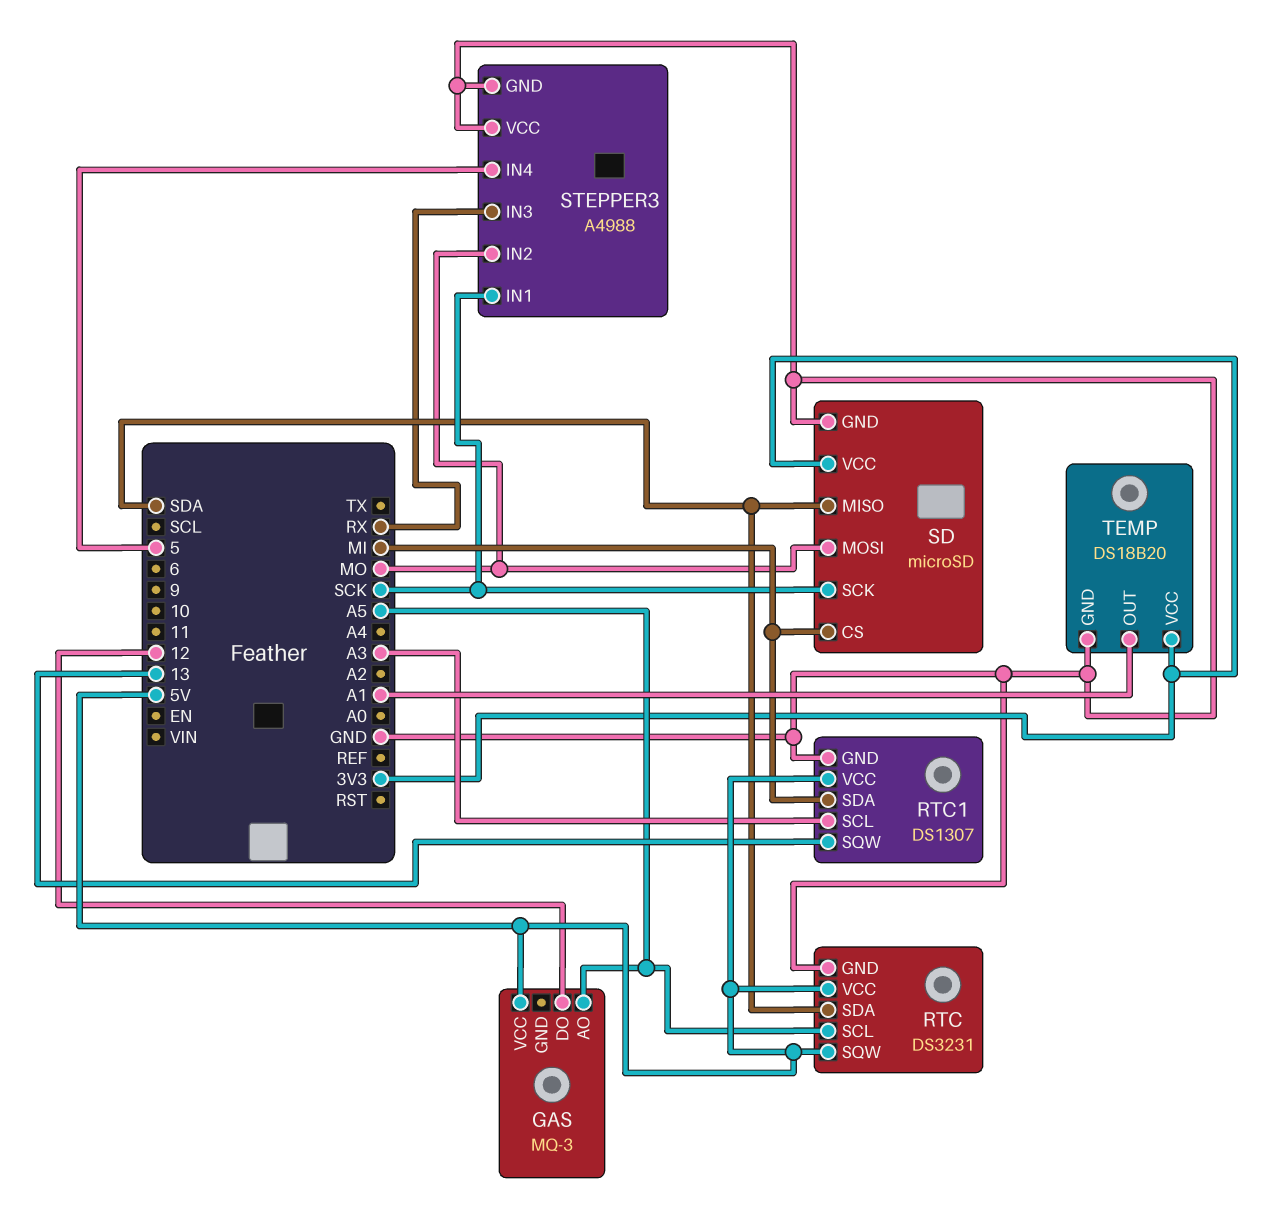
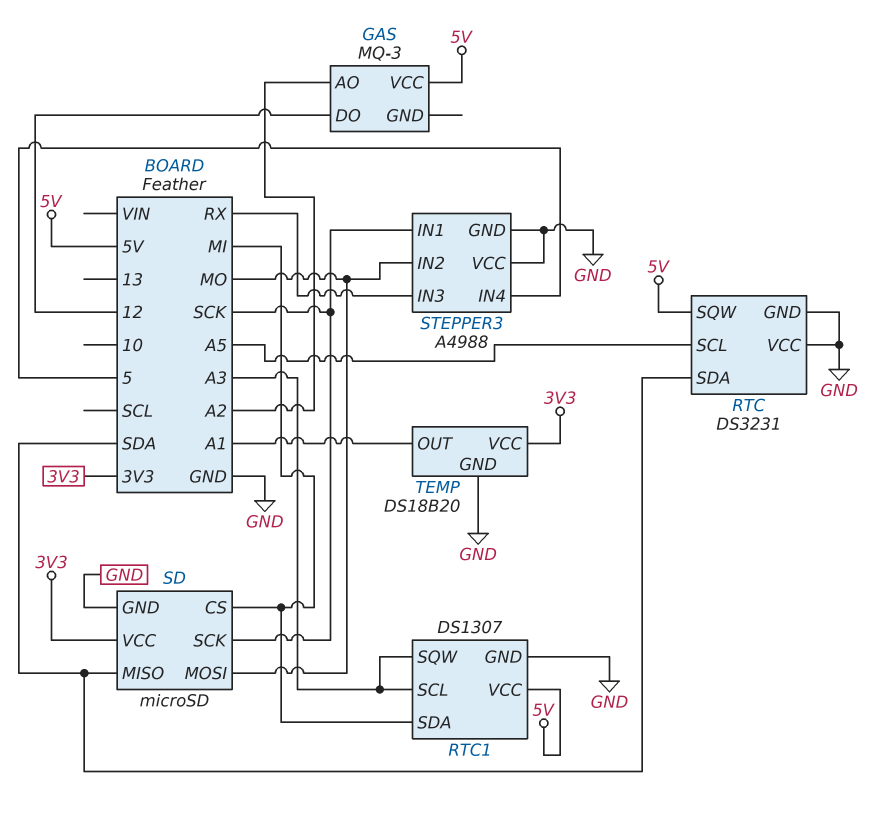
GAS pin AO: A5 -> A2
RTC pin VCC: 5V -> GND
RTC1 pin SQW: 13 -> A3

